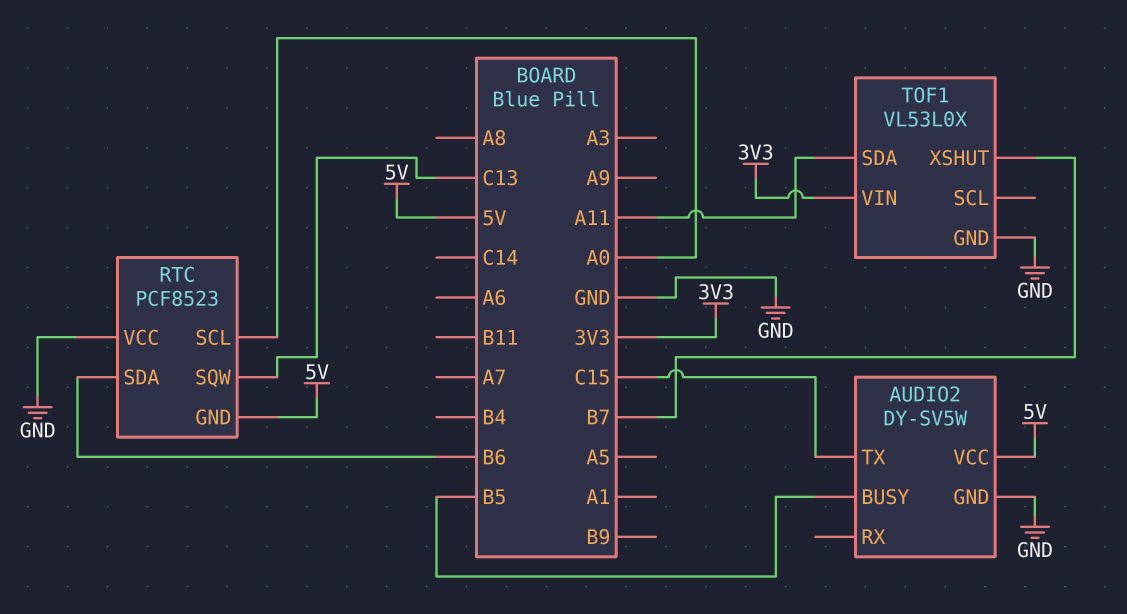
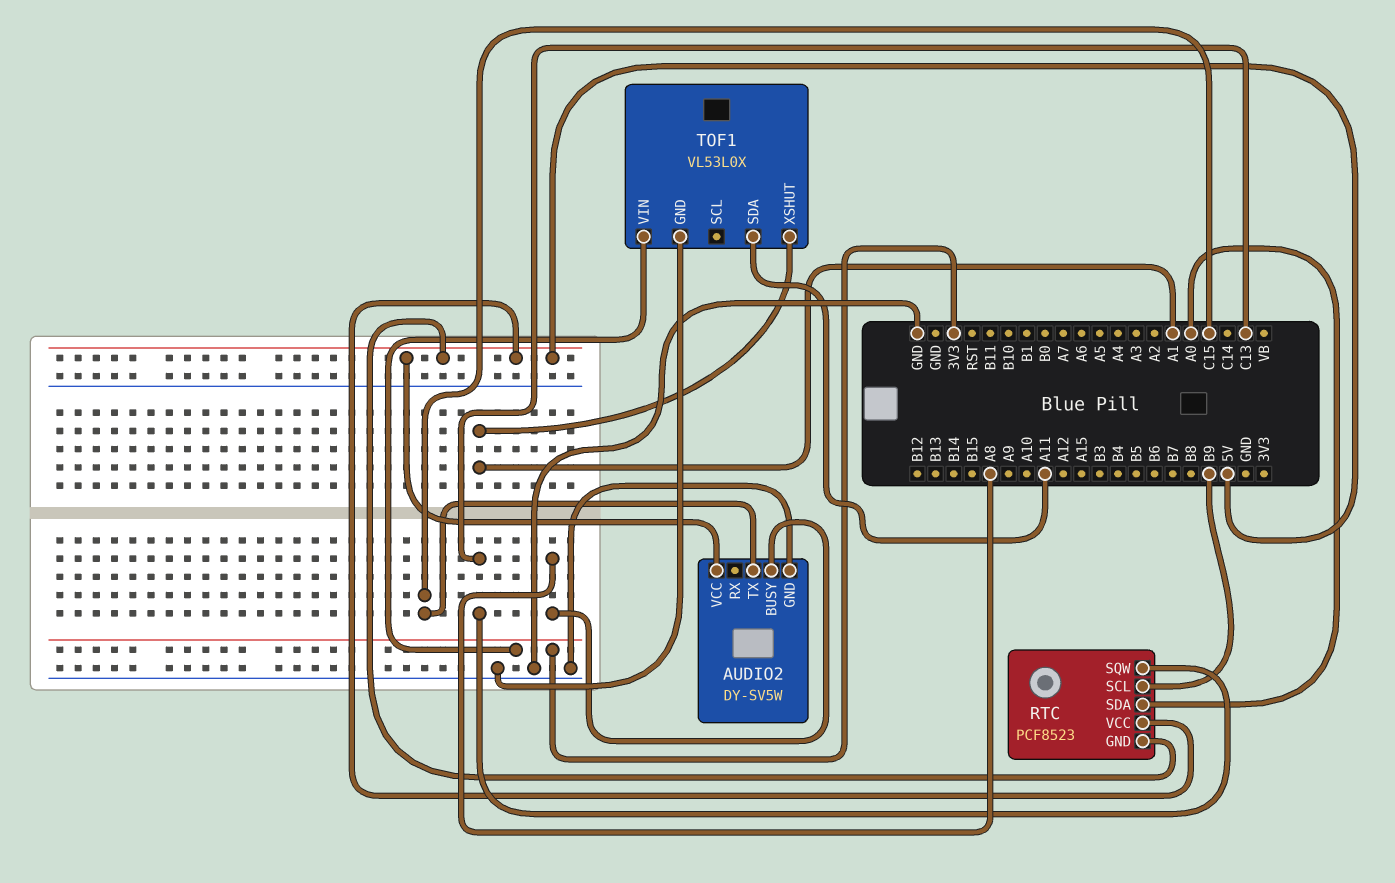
AUDIO2 pin BUSY: B5 -> A8
RTC pin SCL: A0 -> B9
RTC pin SDA: B6 -> A0
RTC pin VCC: GND -> 5V
TOF1 pin XSHUT: B7 -> A1

